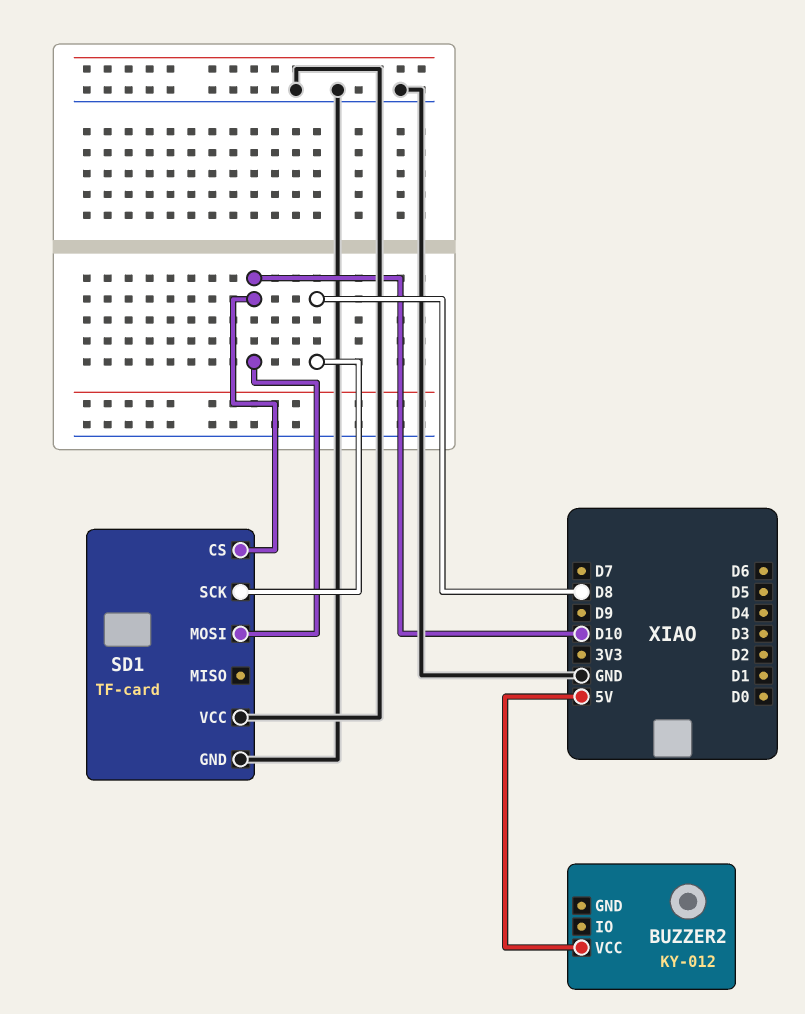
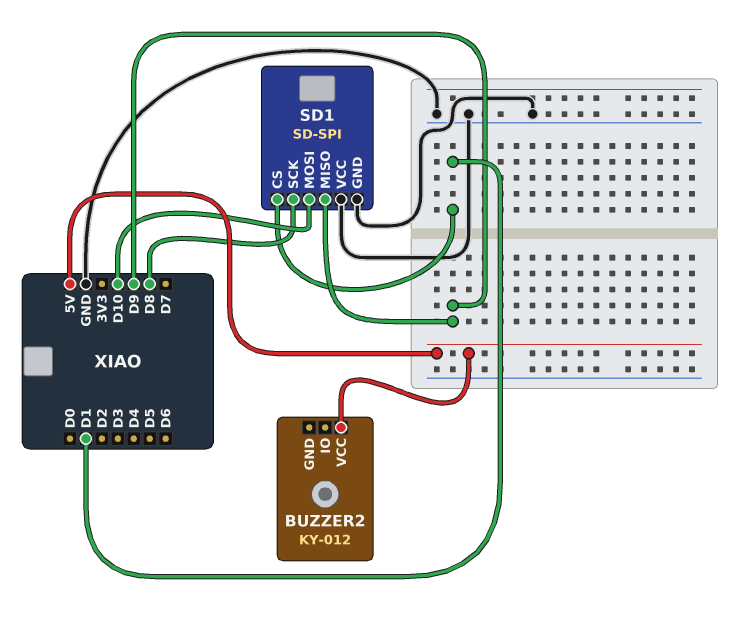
SD1: TF-card -> SD-SPI
SD1 pin CS: D10 -> D1
SD1 pin MISO: none -> D9

